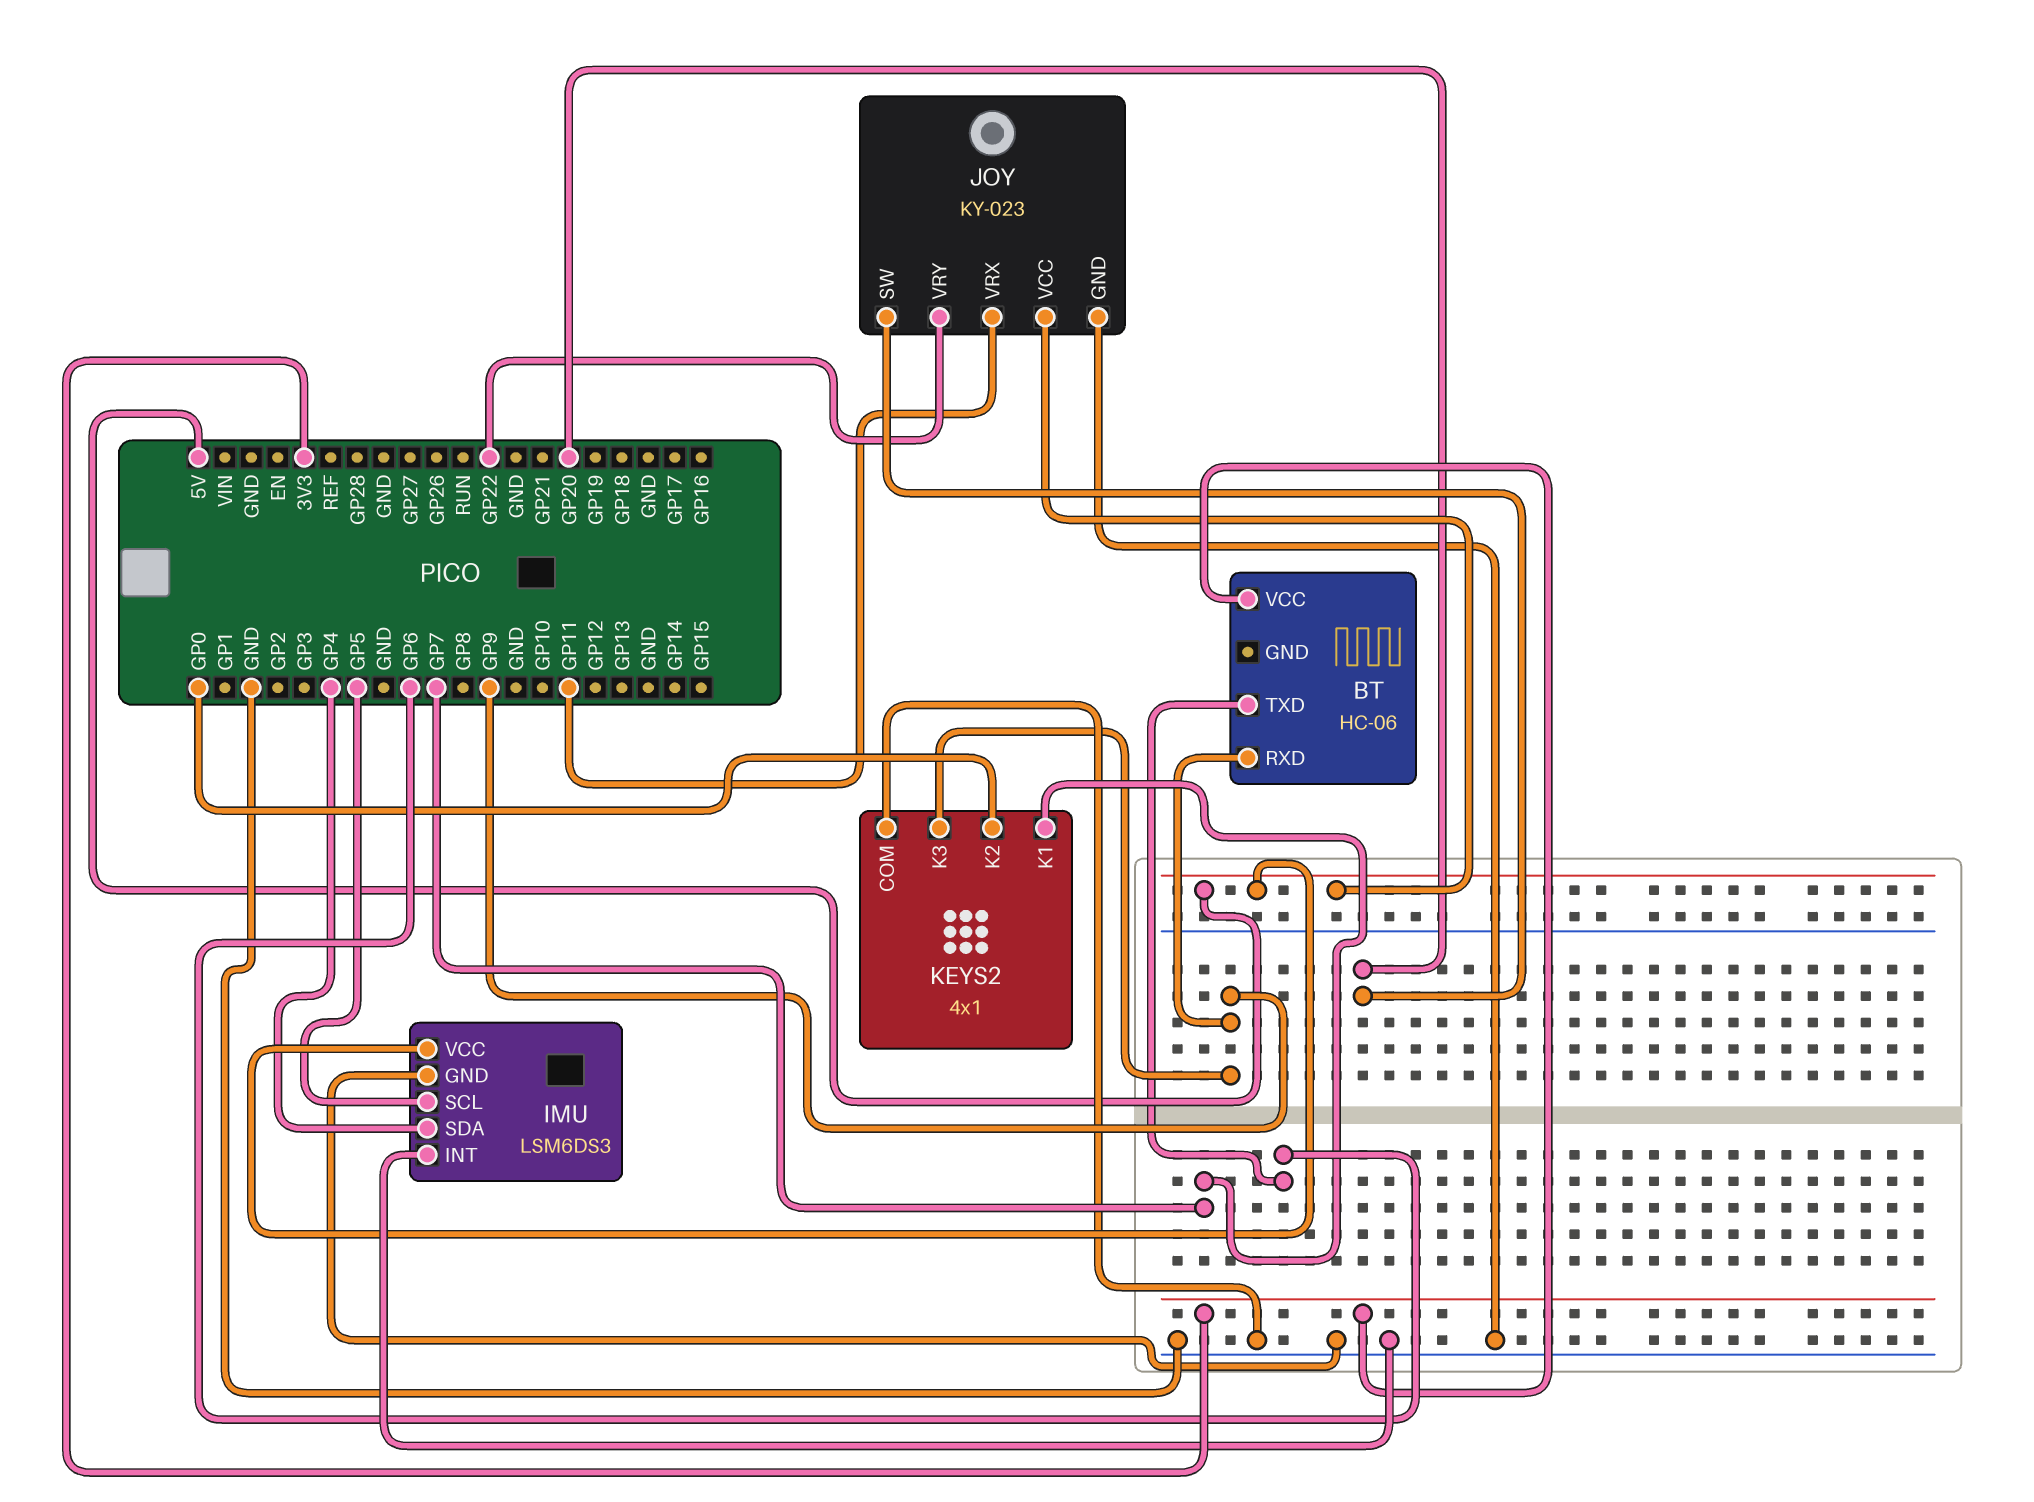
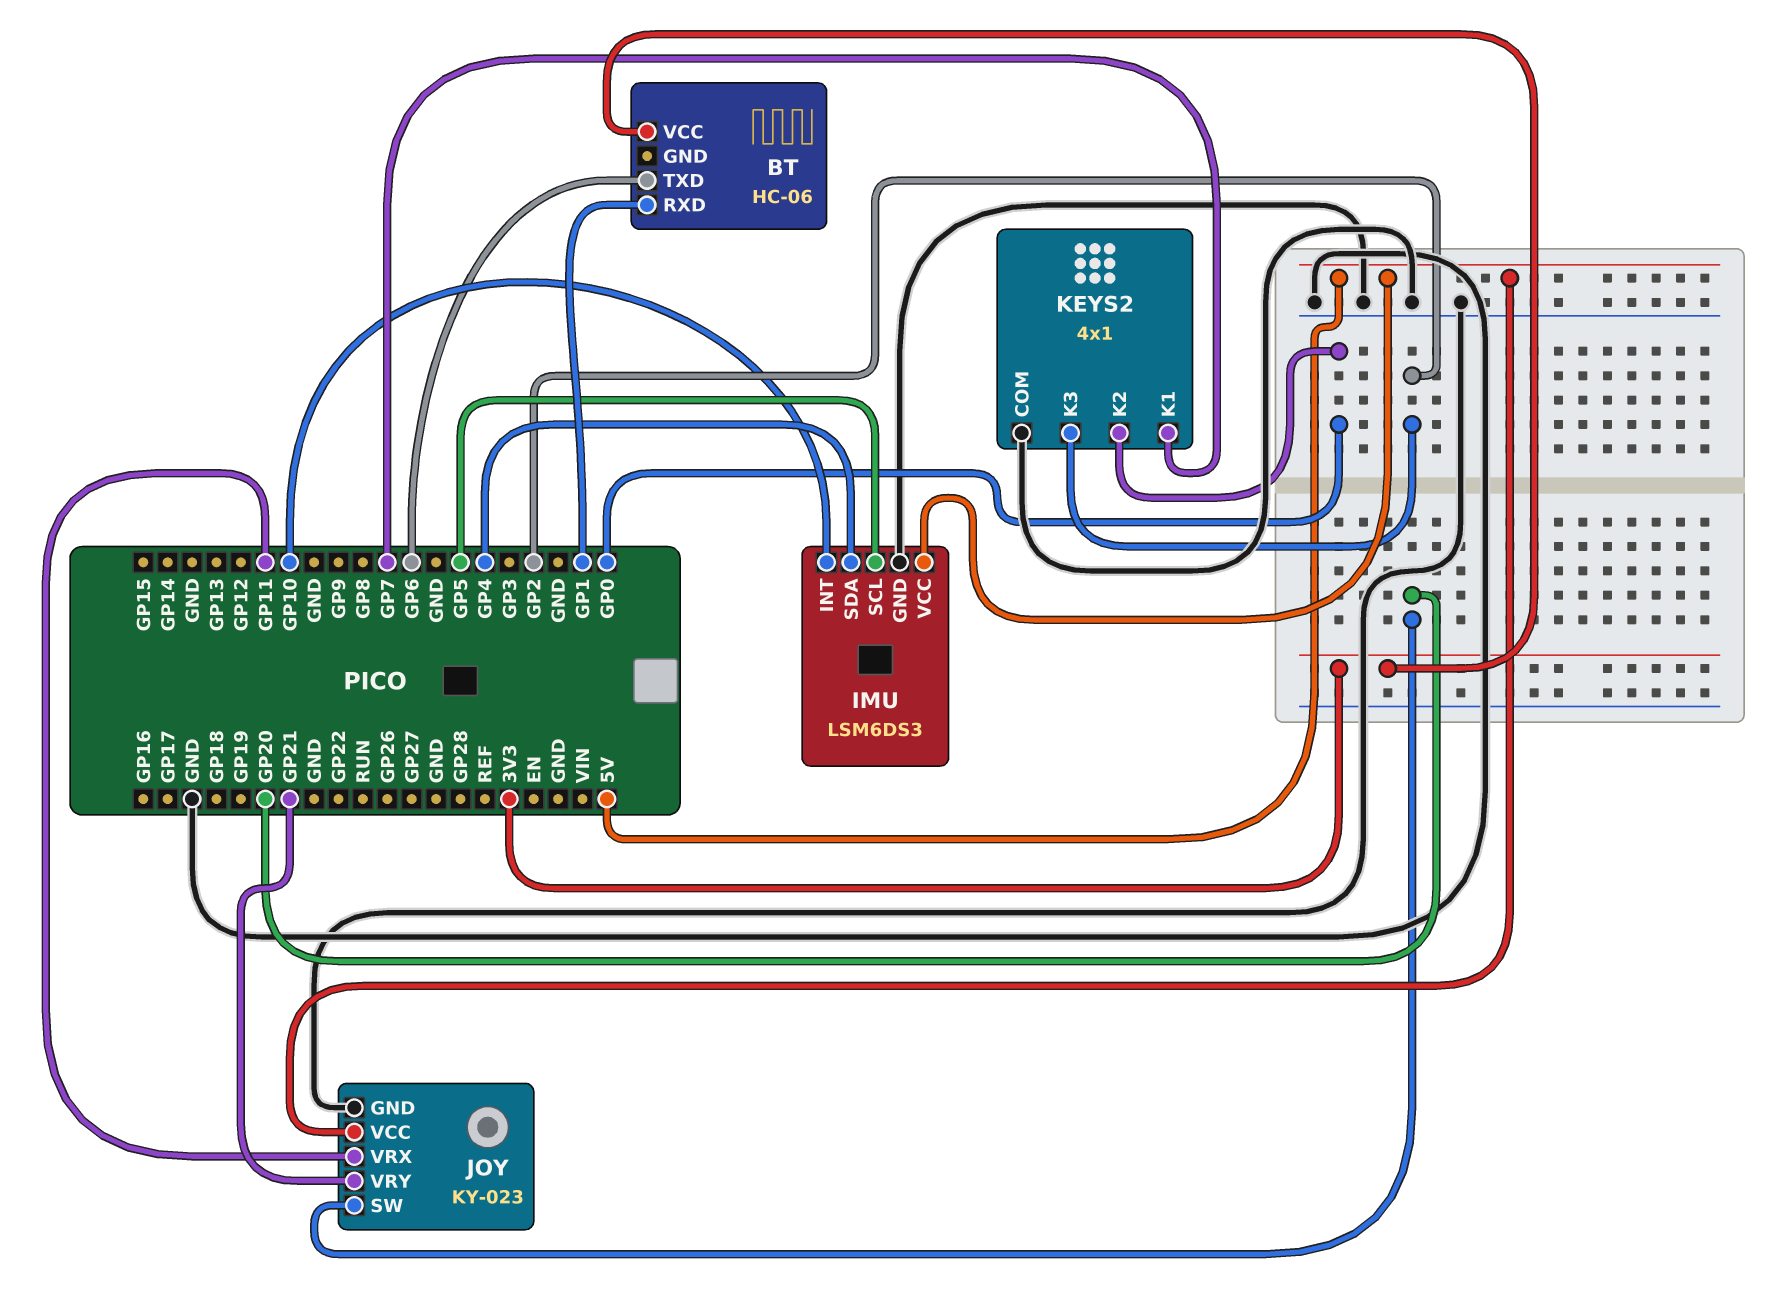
BT pin RXD: GP9 -> GP1
IMU pin INT: GND -> GP10
JOY pin VRY: GP22 -> GP21
KEYS2 pin K3: GP9 -> GP2

